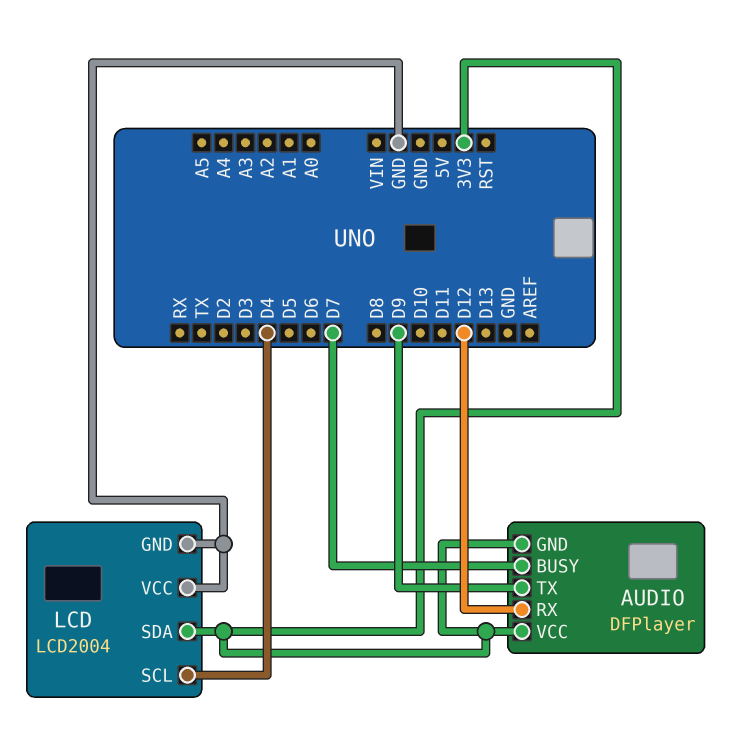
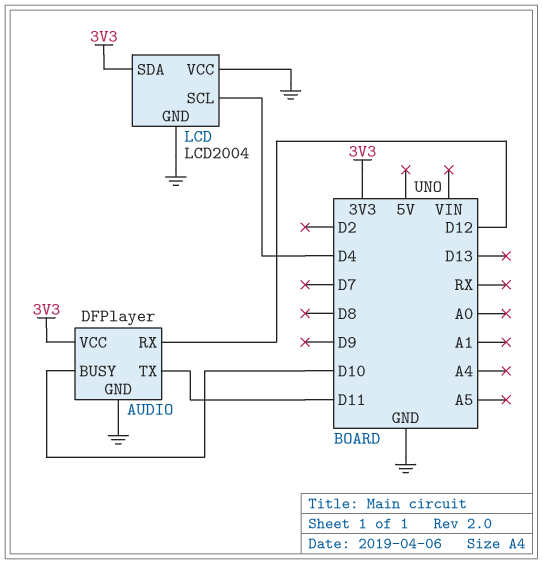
AUDIO pin BUSY: D7 -> D10
AUDIO pin GND: 3V3 -> GND
AUDIO pin TX: D9 -> D11

